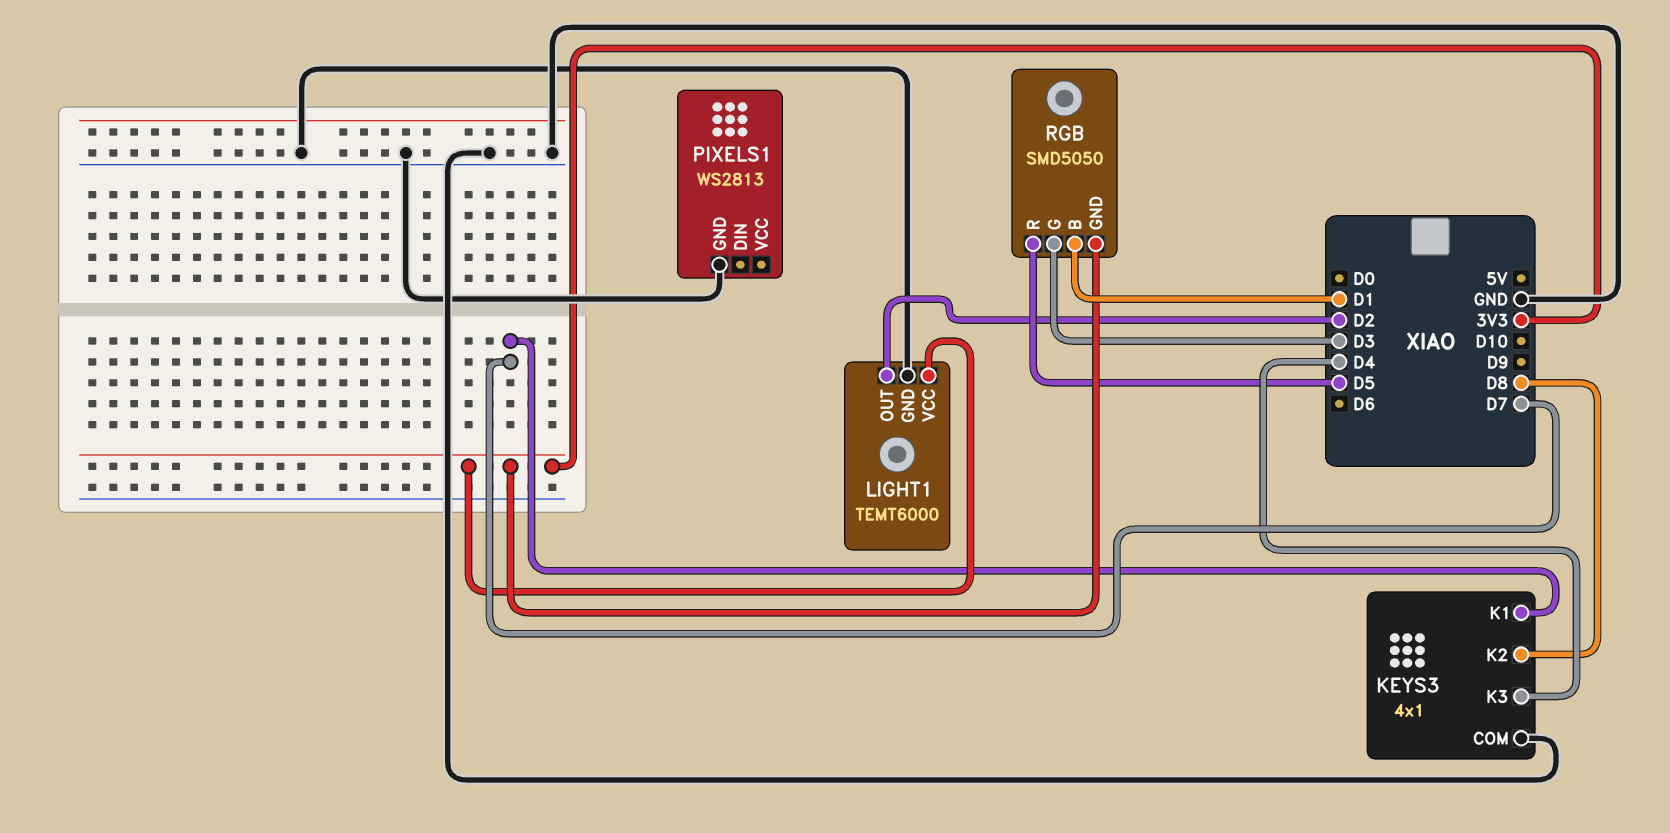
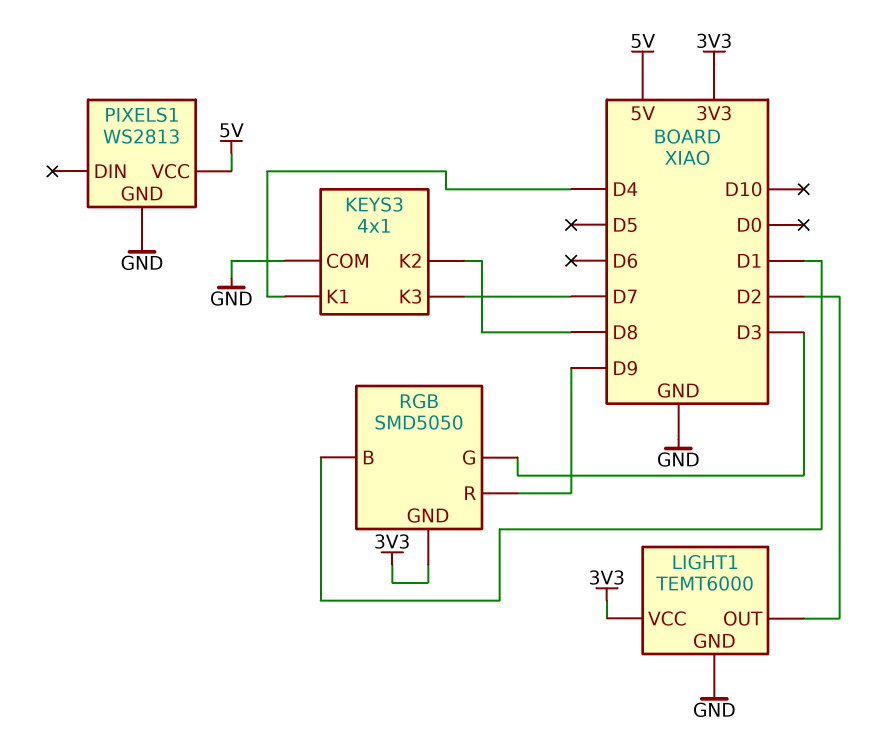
KEYS3 pin K1: D7 -> D4
KEYS3 pin K3: D4 -> D7
PIXELS1 pin VCC: none -> 5V
RGB pin R: D5 -> D9

